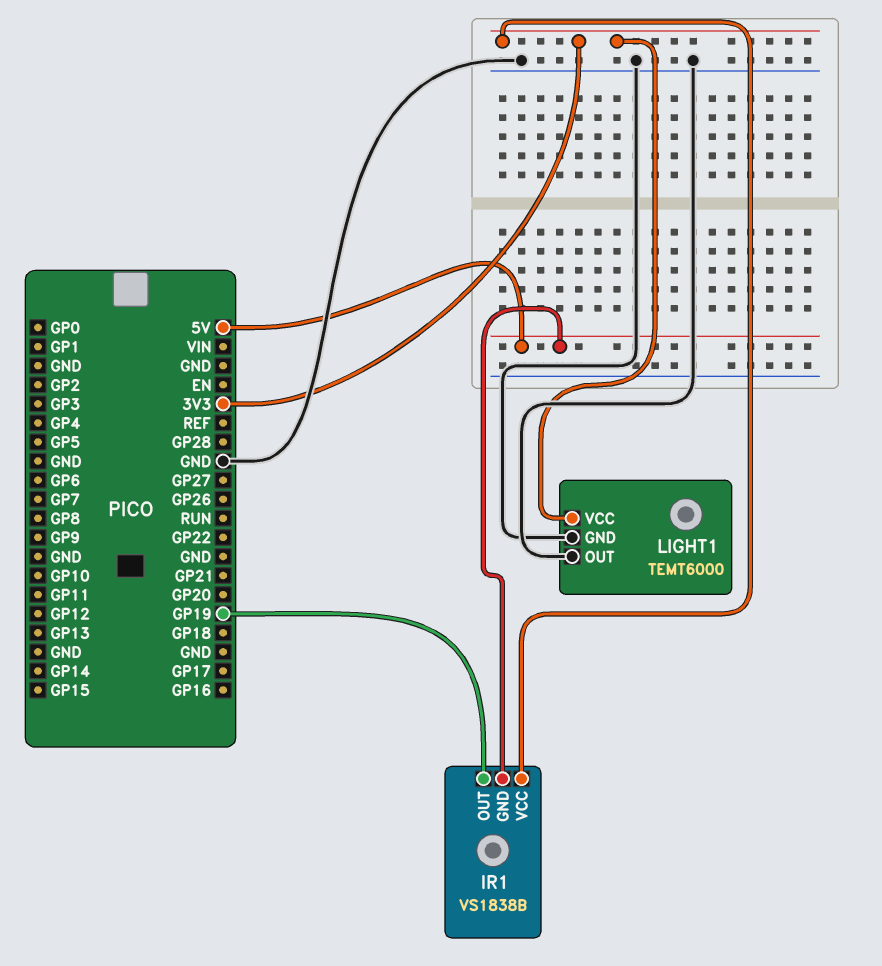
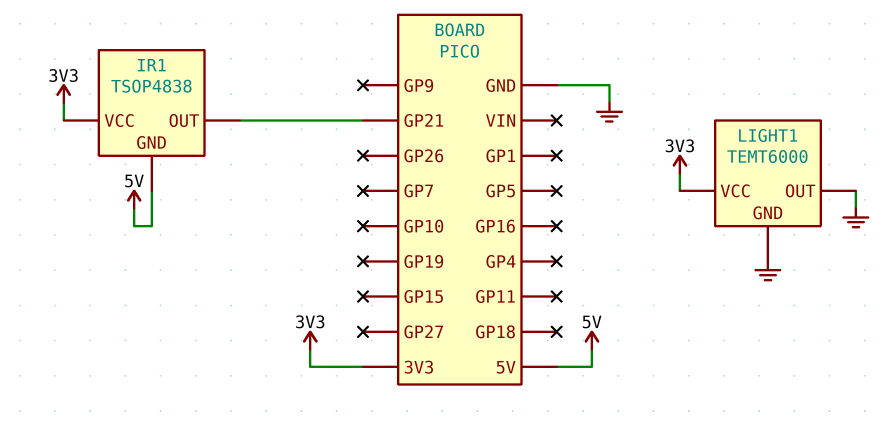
IR1: VS1838B -> TSOP4838
IR1 pin OUT: GP19 -> GP21

